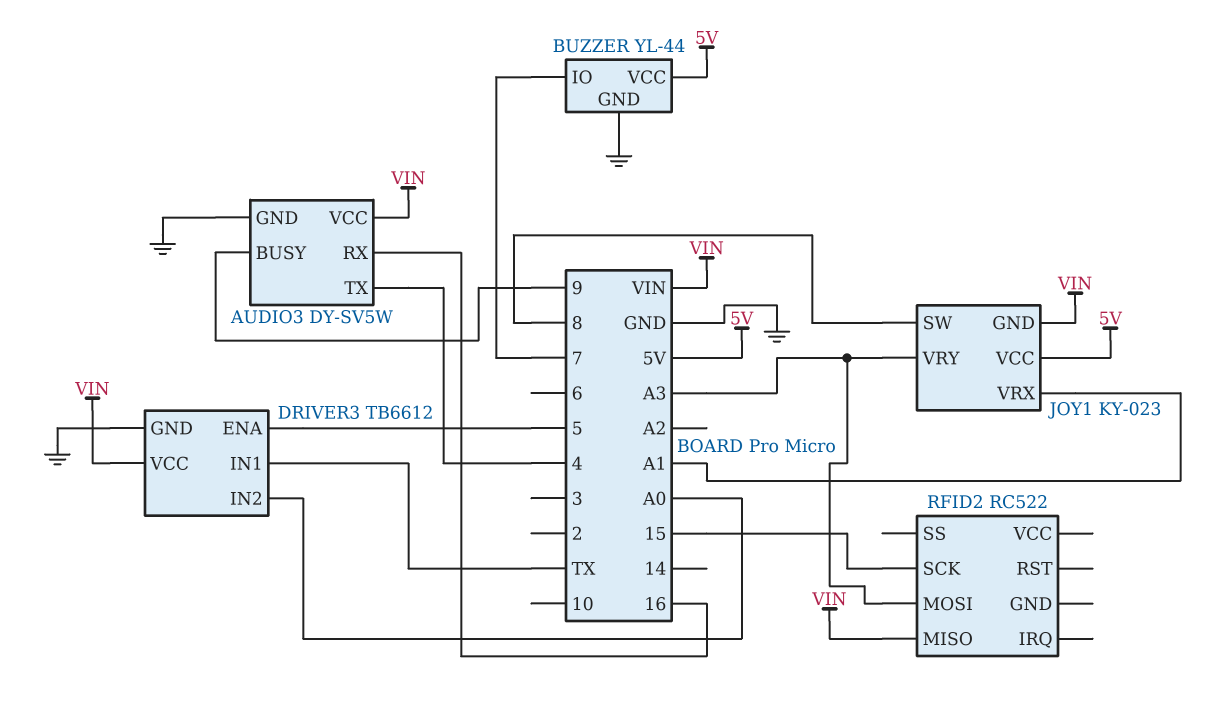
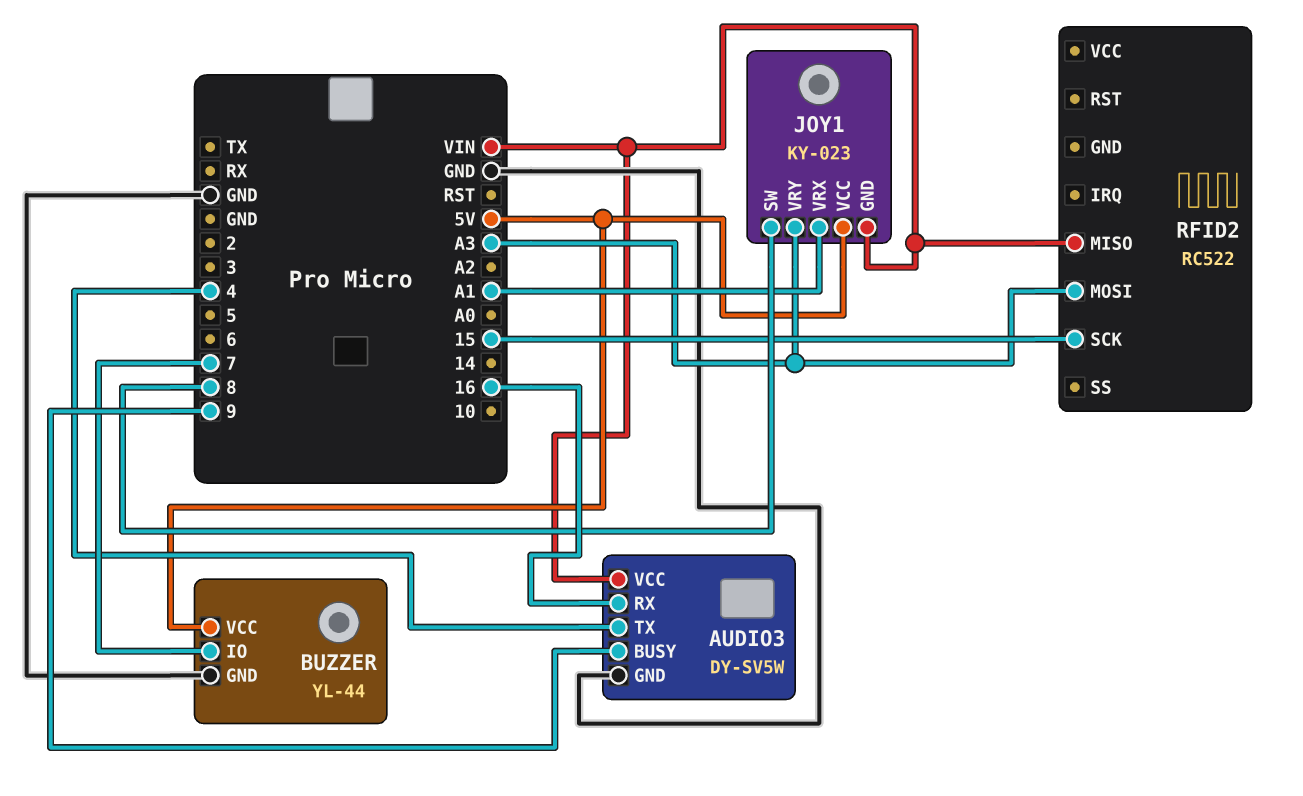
DRIVER3: TB6612 -> none
DRIVER3 pin ENA: 5 -> none
DRIVER3 pin GND: GND -> none
DRIVER3 pin IN1: TX -> none
DRIVER3 pin IN2: A0 -> none
DRIVER3 pin VCC: VIN -> none

